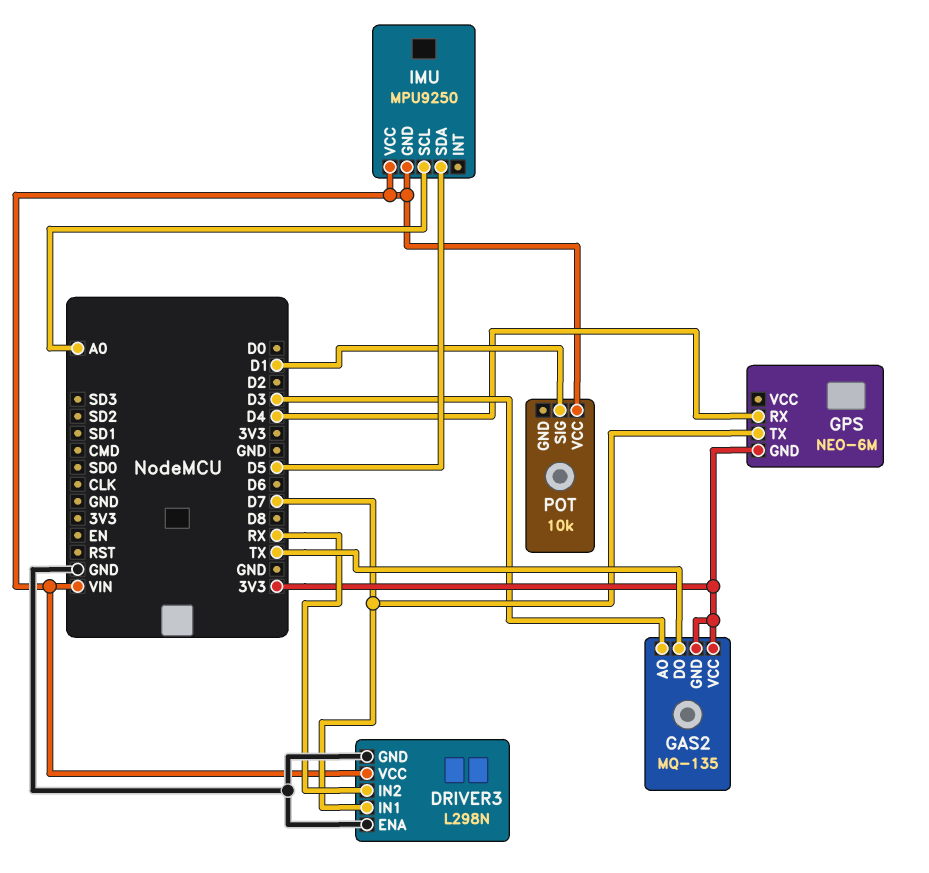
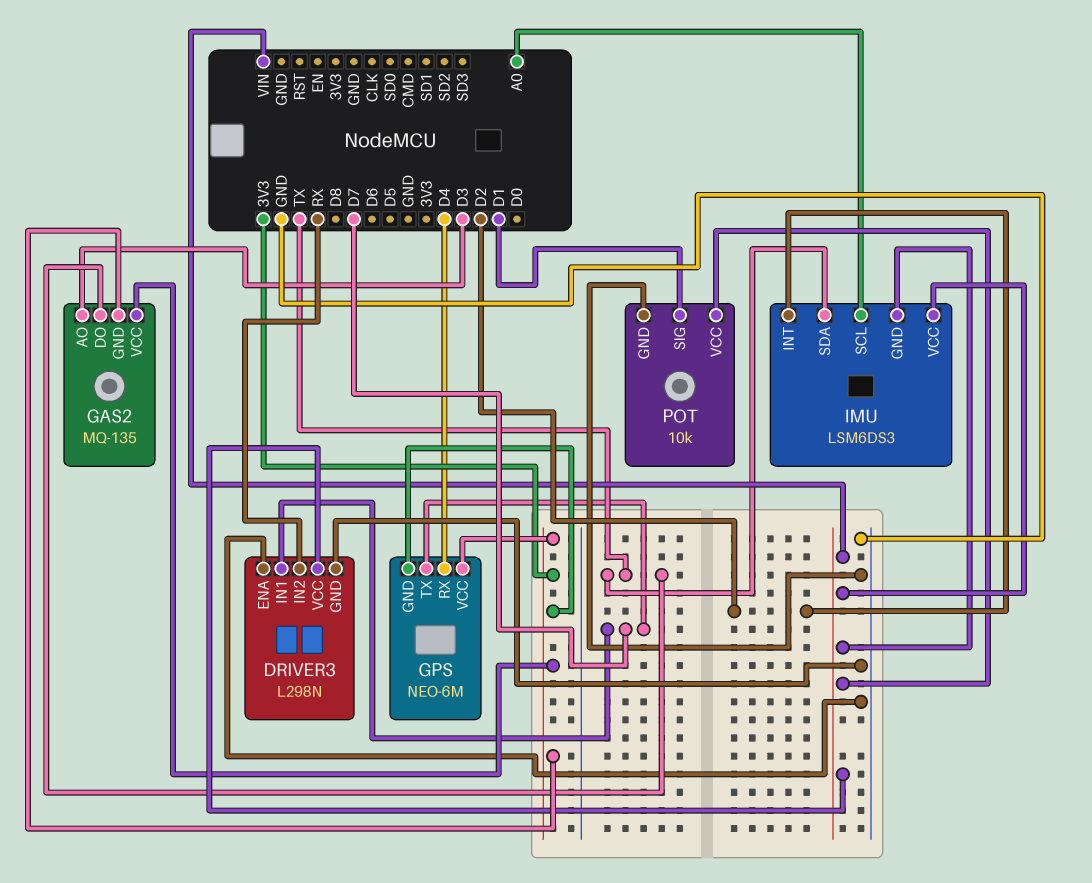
GPS pin VCC: none -> 3V3
IMU: MPU9250 -> LSM6DS3
IMU pin INT: none -> D2
IMU pin SDA: D5 -> TX
POT pin GND: none -> GND

